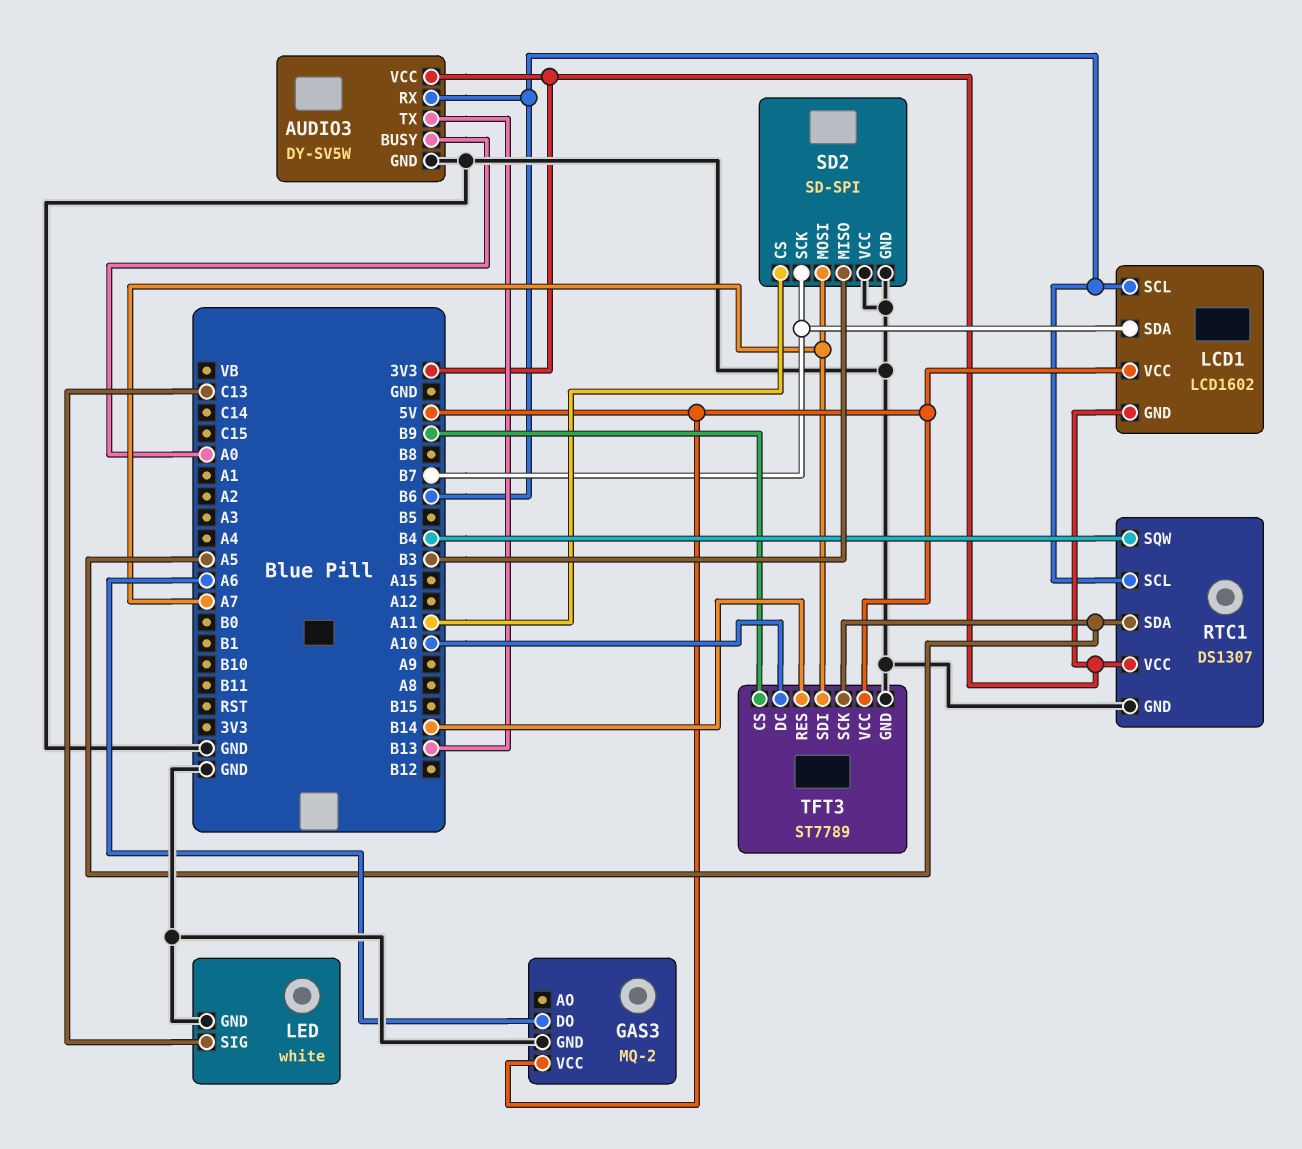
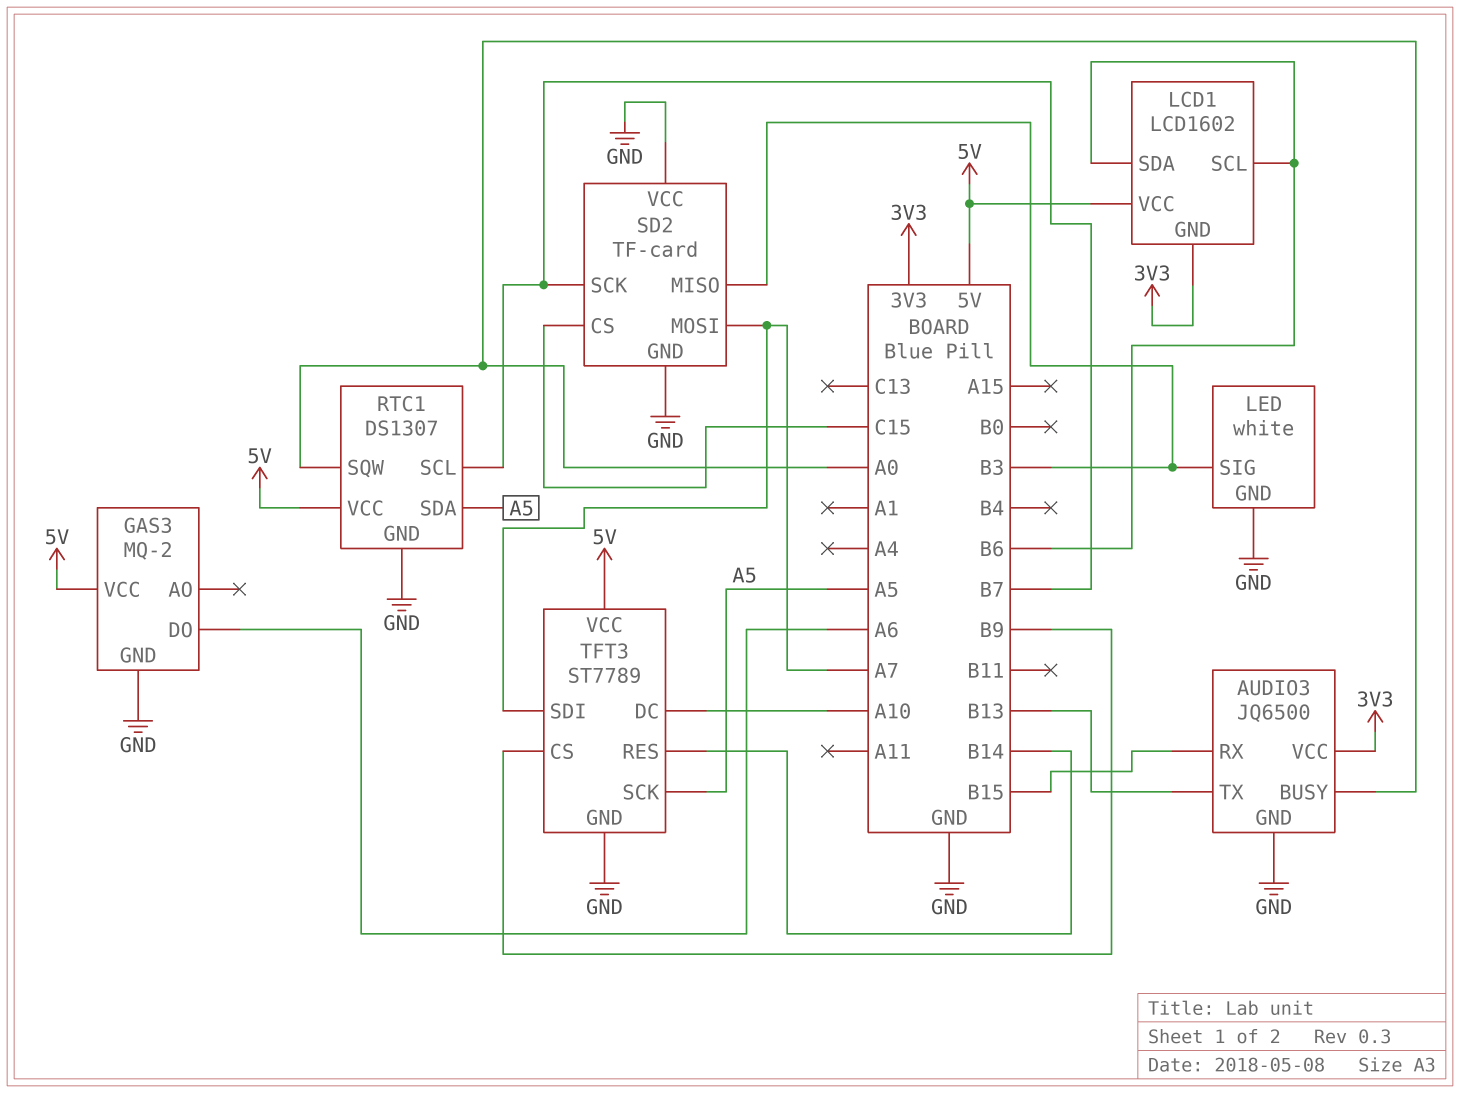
AUDIO3: DY-SV5W -> JQ6500
AUDIO3 pin RX: B6 -> B15
LCD1 pin SDA: B7 -> B6
LED pin SIG: C13 -> B3
RTC1 pin SCL: B6 -> B7
RTC1 pin SQW: B4 -> A0
RTC1 pin VCC: 3V3 -> 5V
SD2: SD-SPI -> TF-card
SD2 pin CS: A11 -> C15

